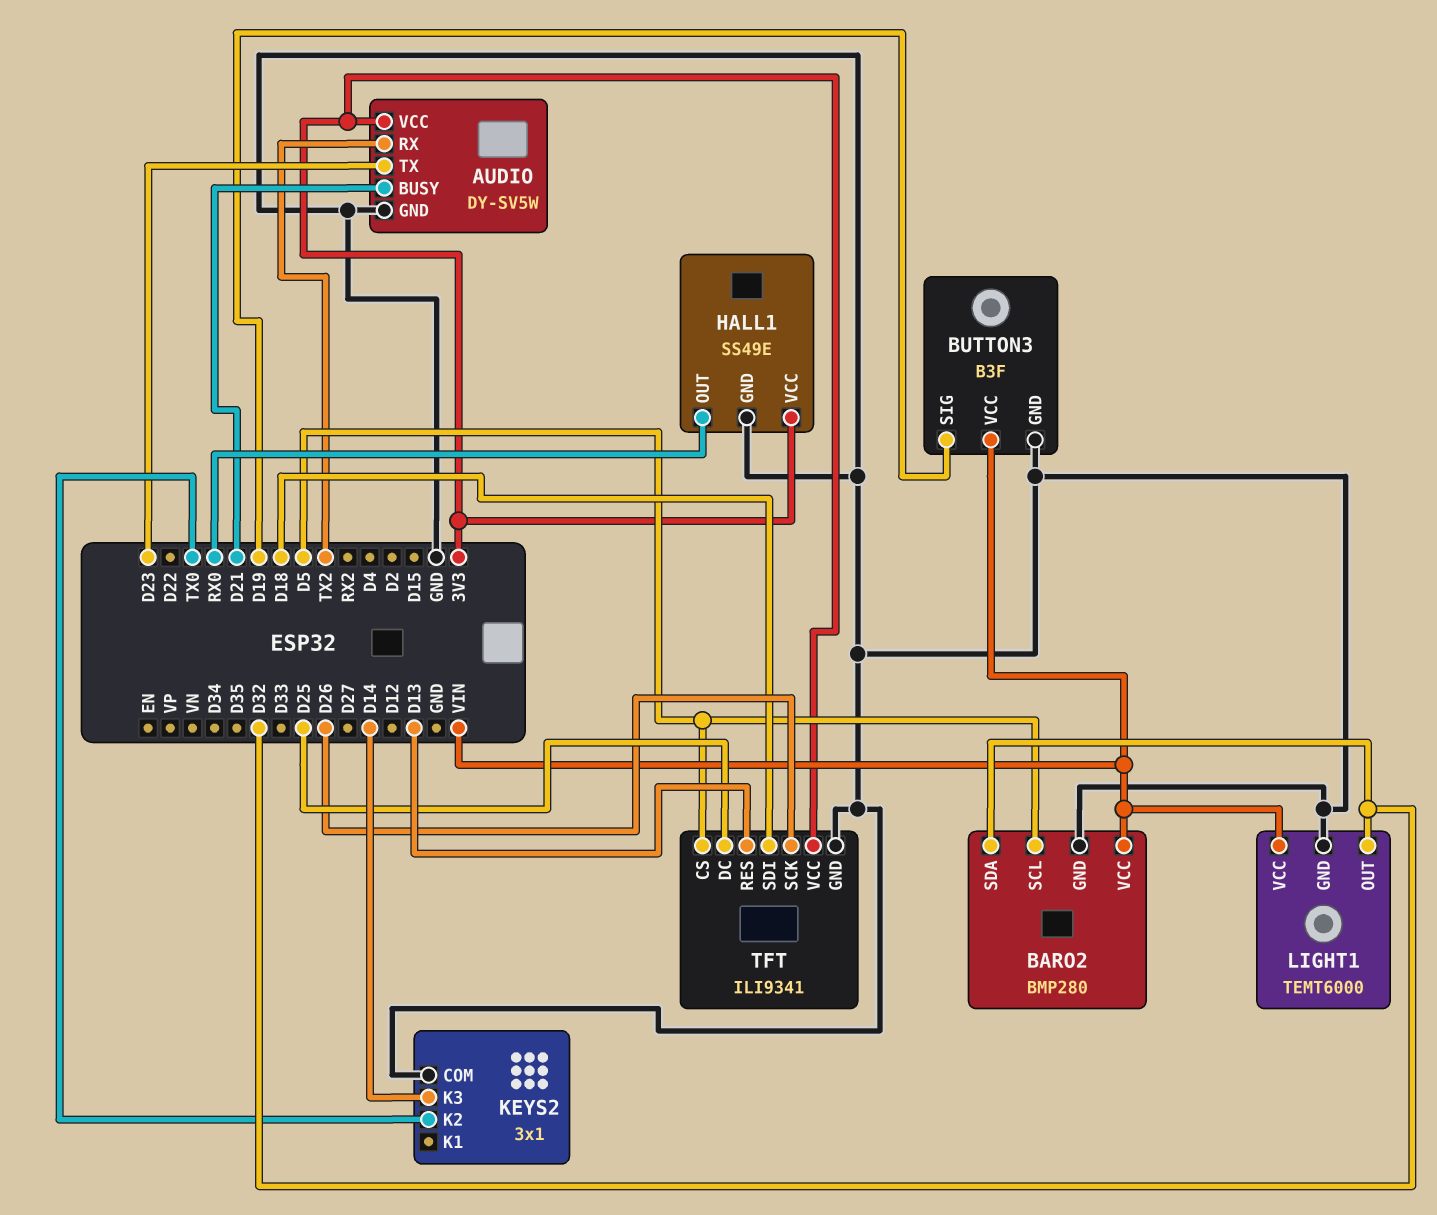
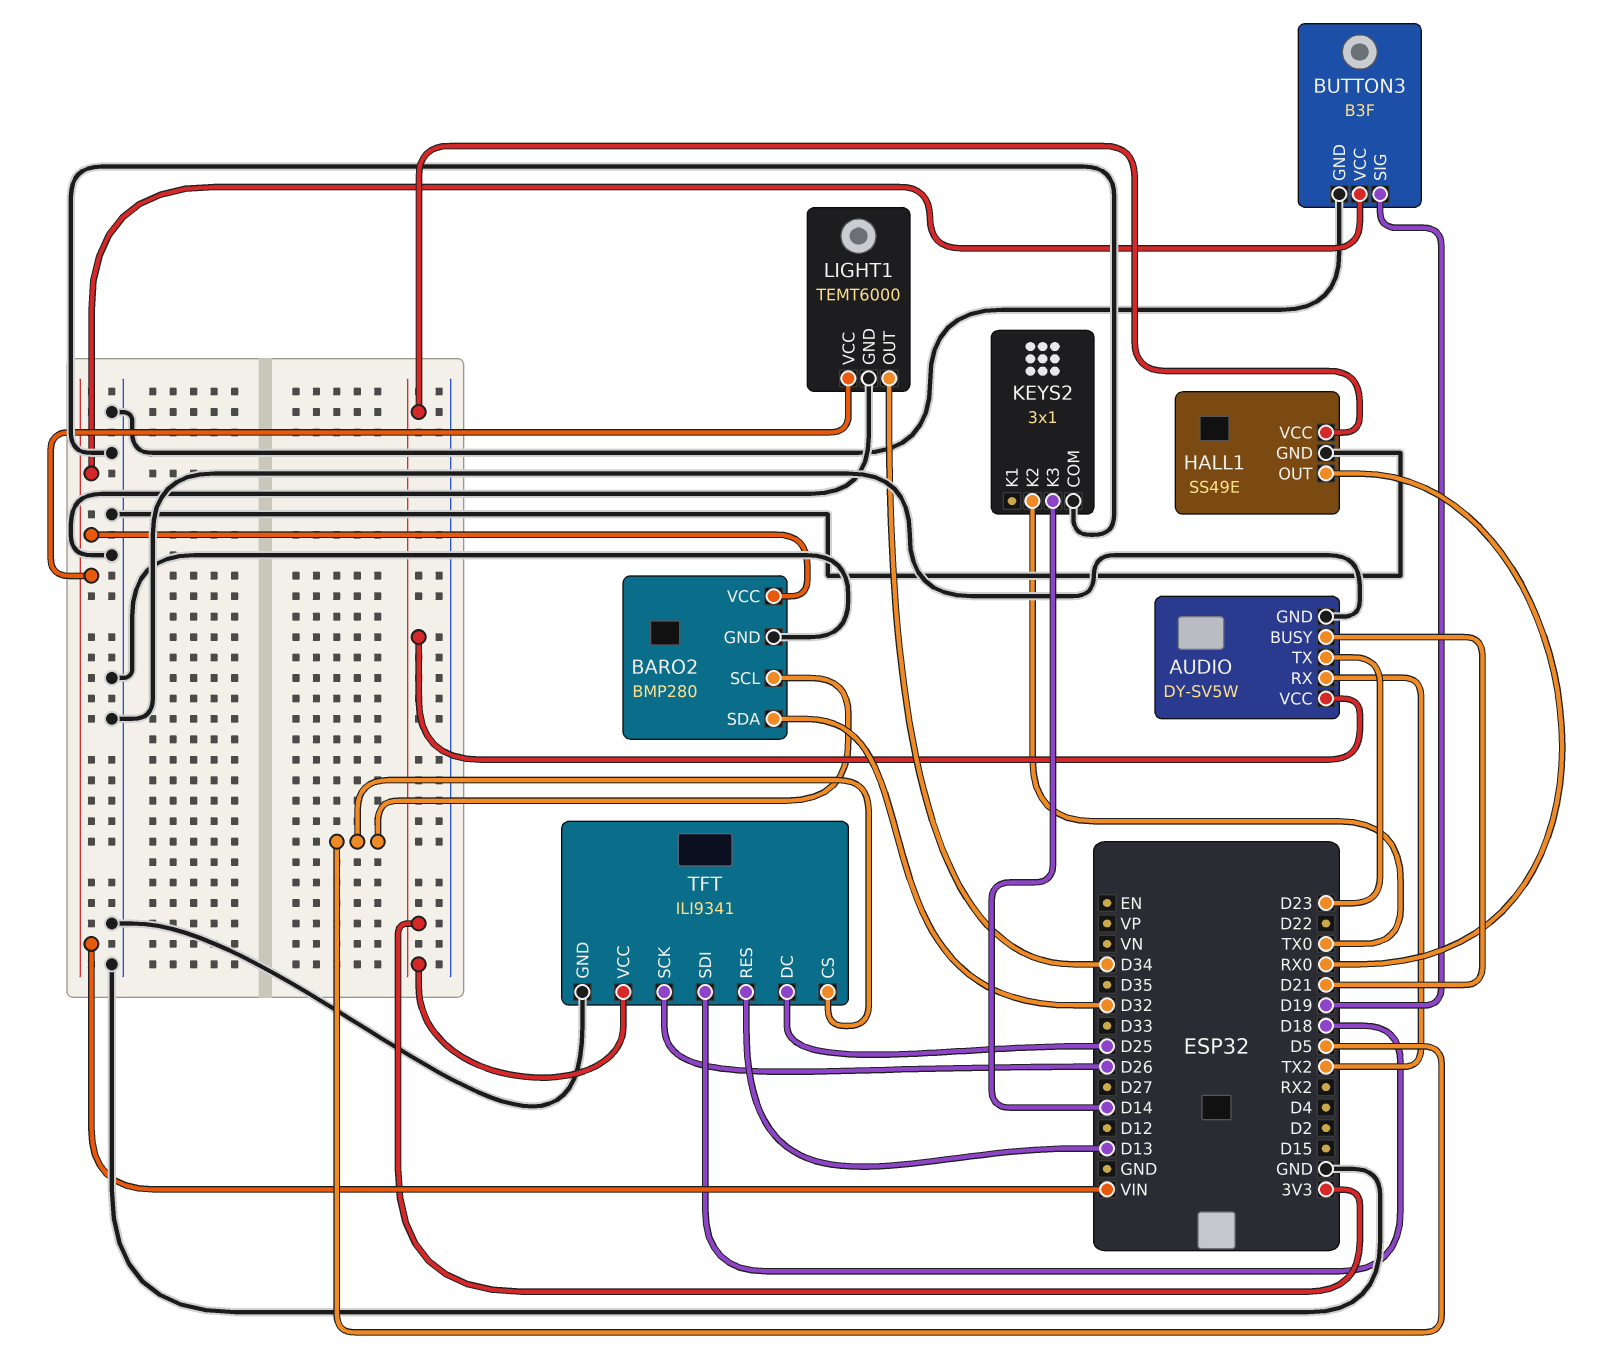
LIGHT1 pin OUT: D32 -> D34

